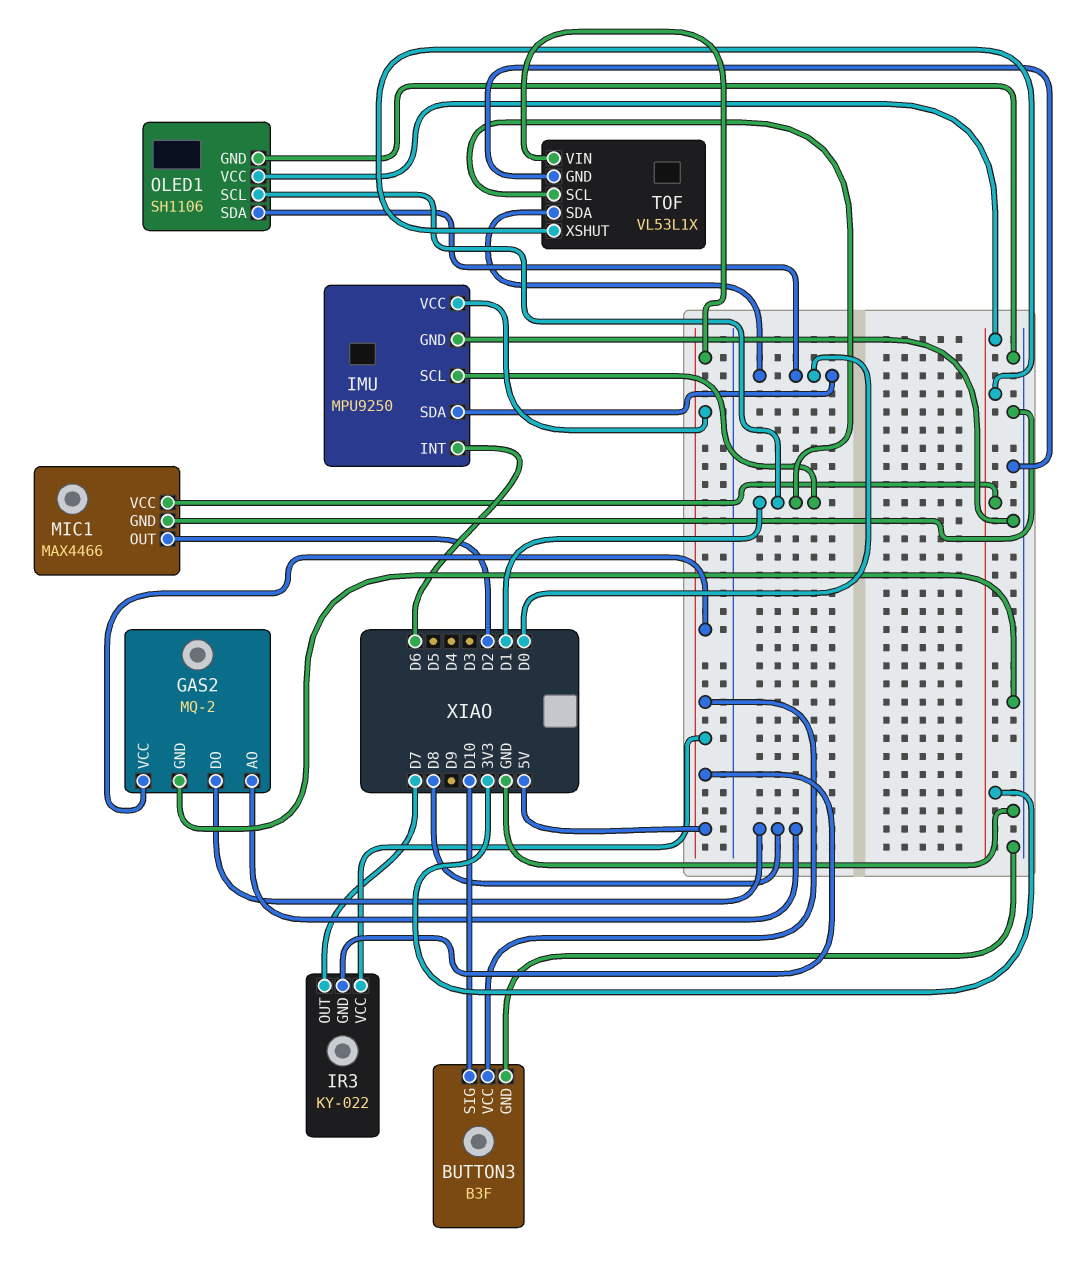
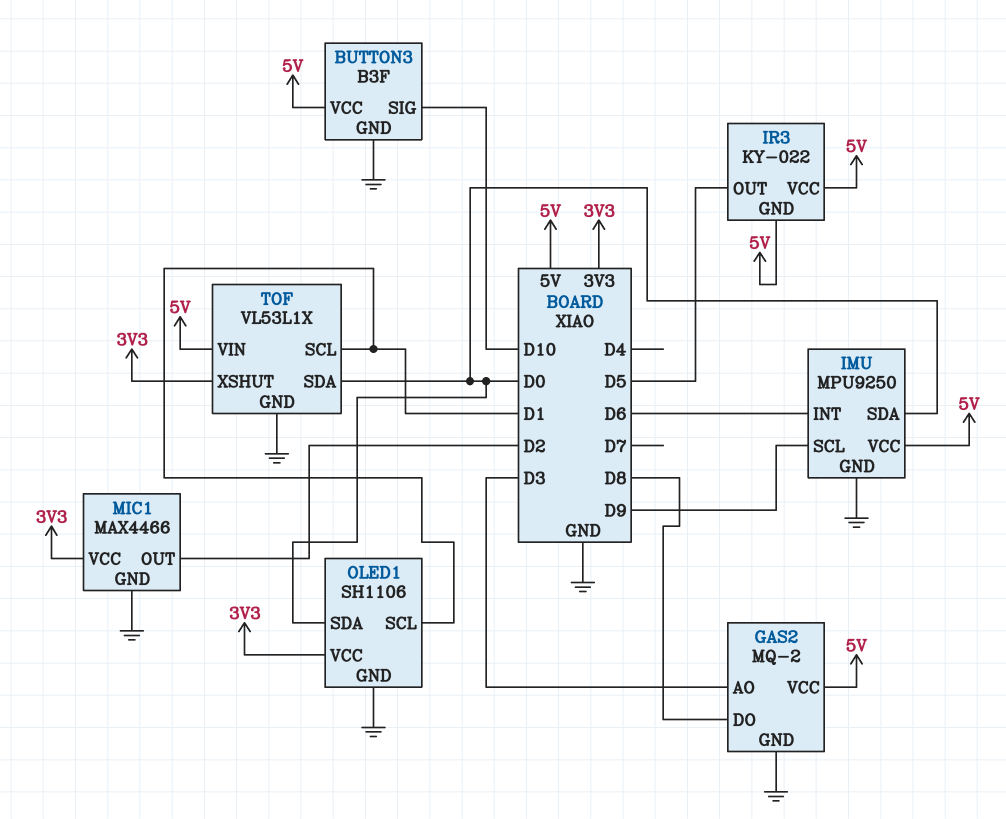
GAS2 pin AO: D8 -> D3
IMU pin SCL: D1 -> D9
IR3 pin OUT: D7 -> D5

